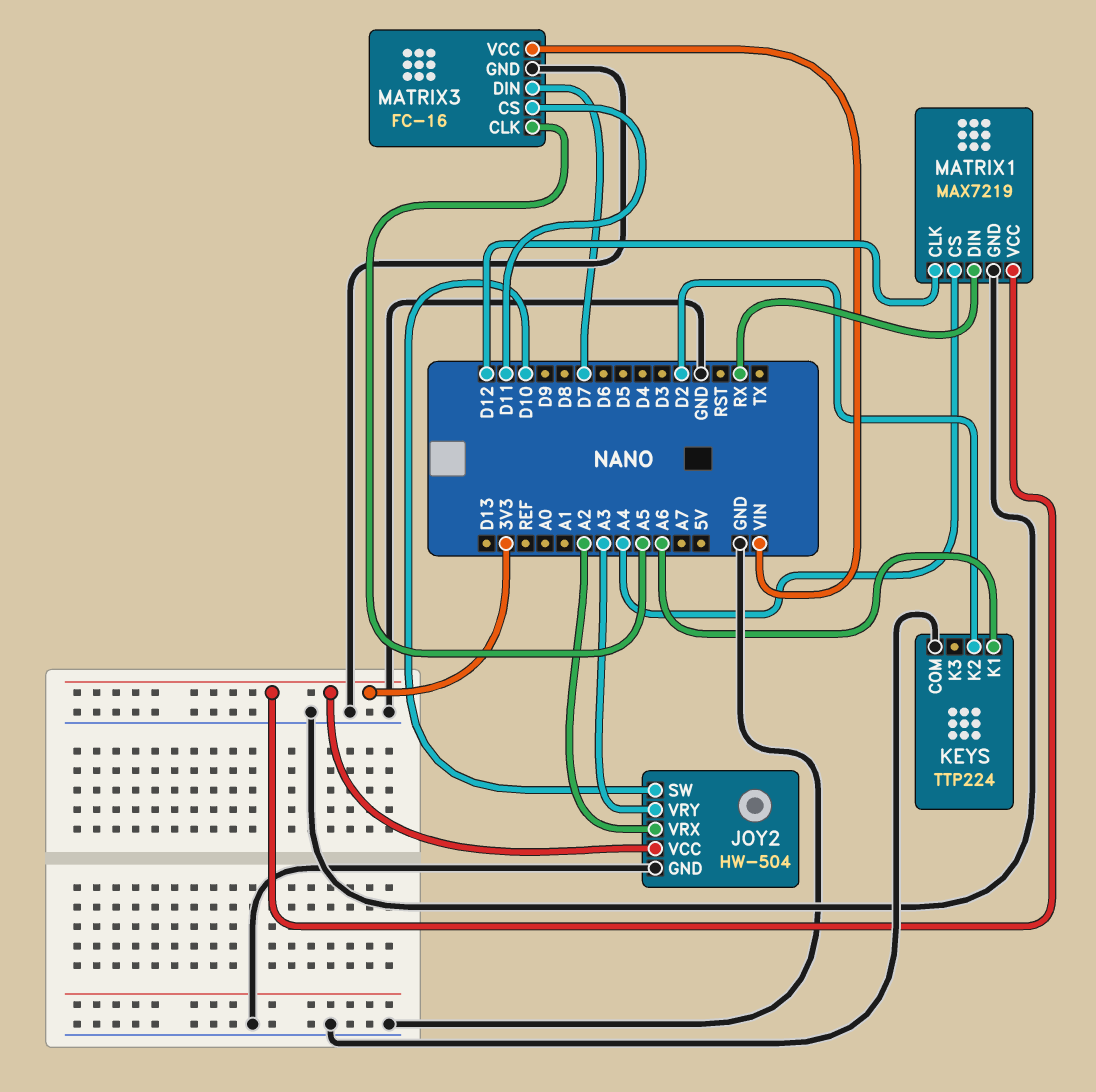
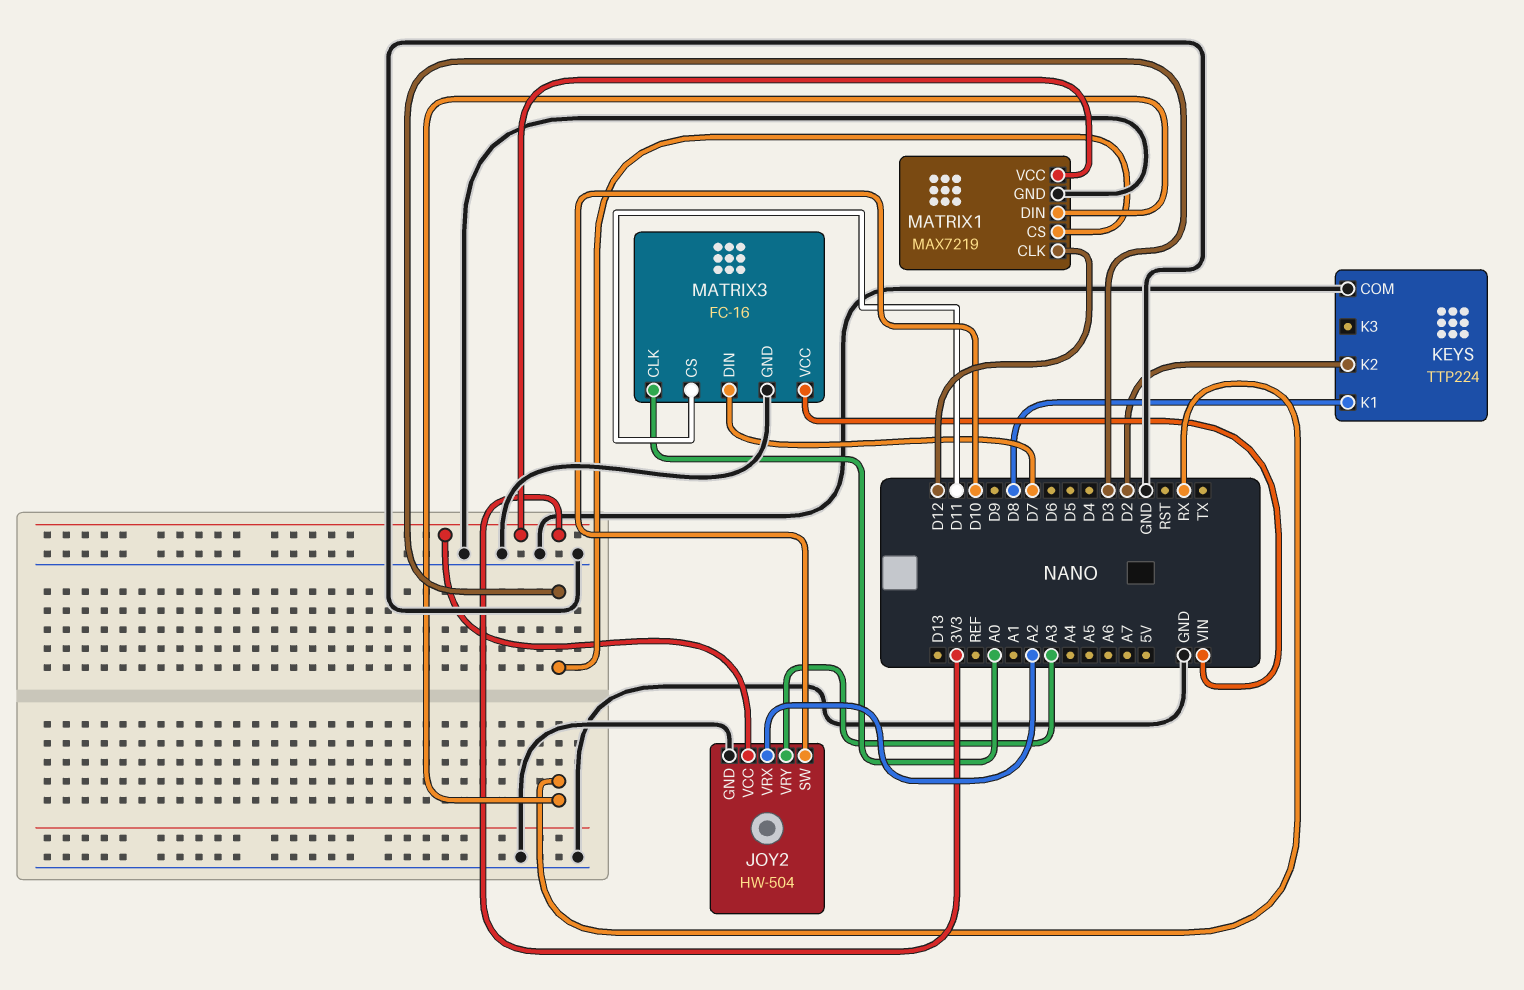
KEYS pin K1: A6 -> D8
MATRIX1 pin CS: A4 -> D3
MATRIX3 pin CLK: A5 -> A0

